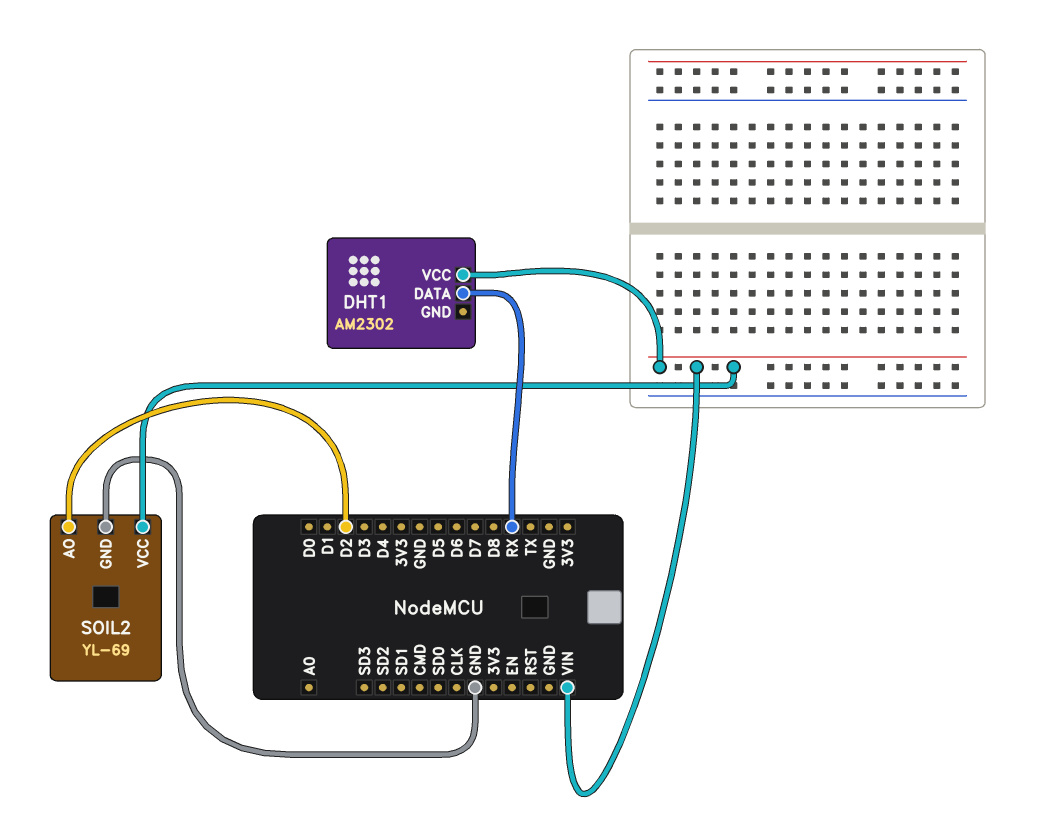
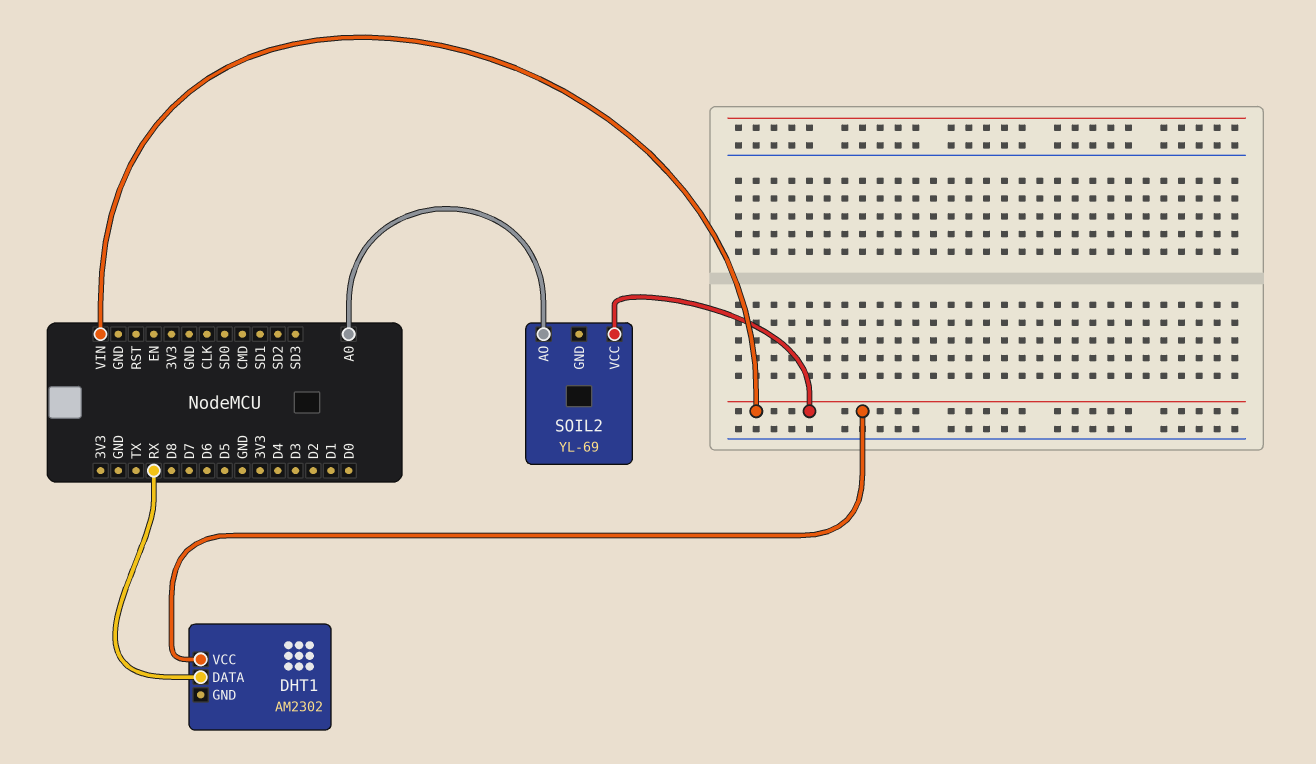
SOIL2 pin AO: D2 -> A0
SOIL2 pin GND: GND -> none

